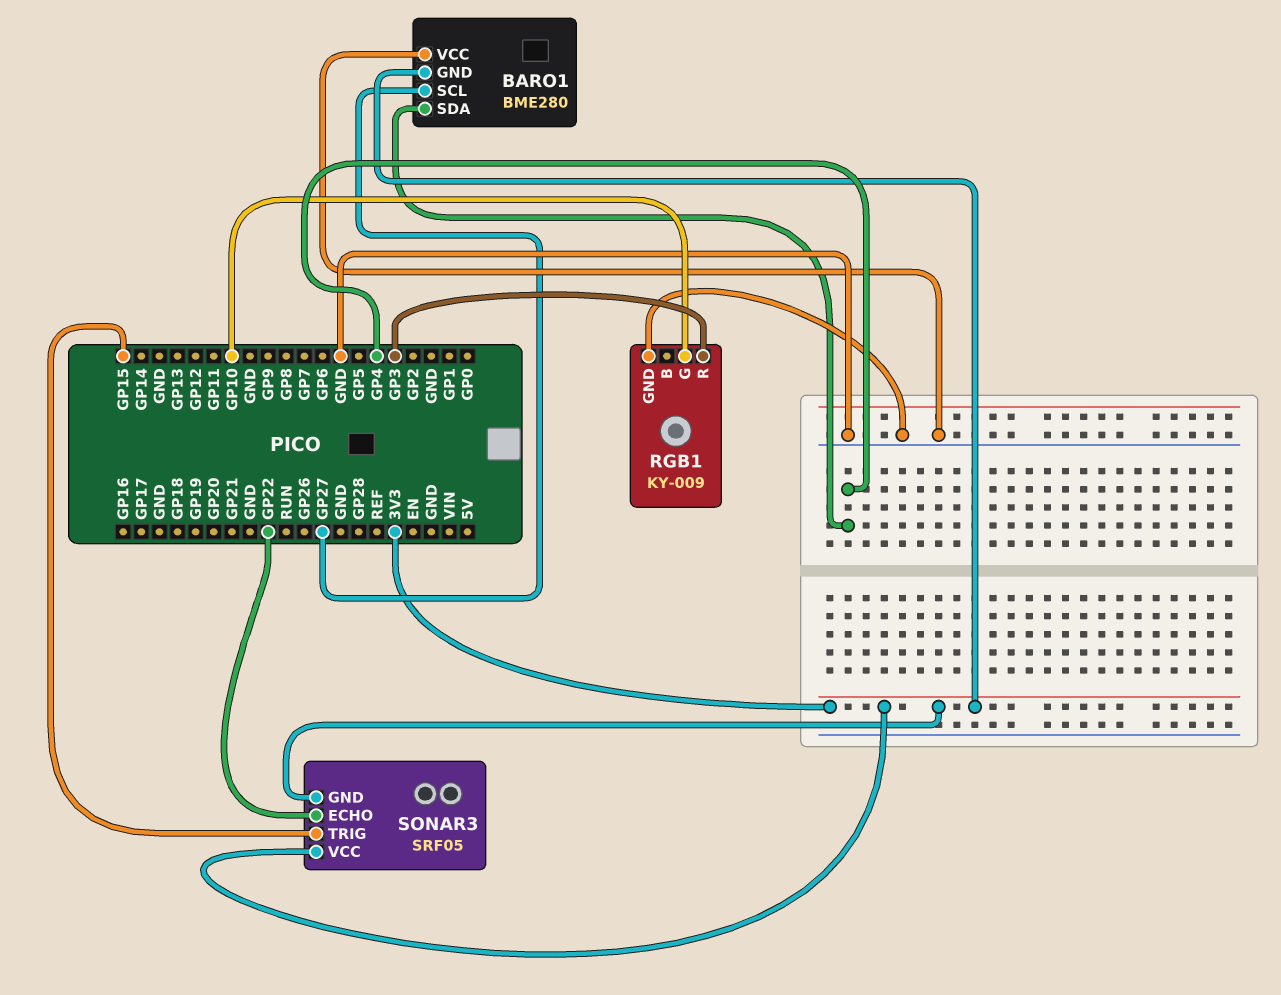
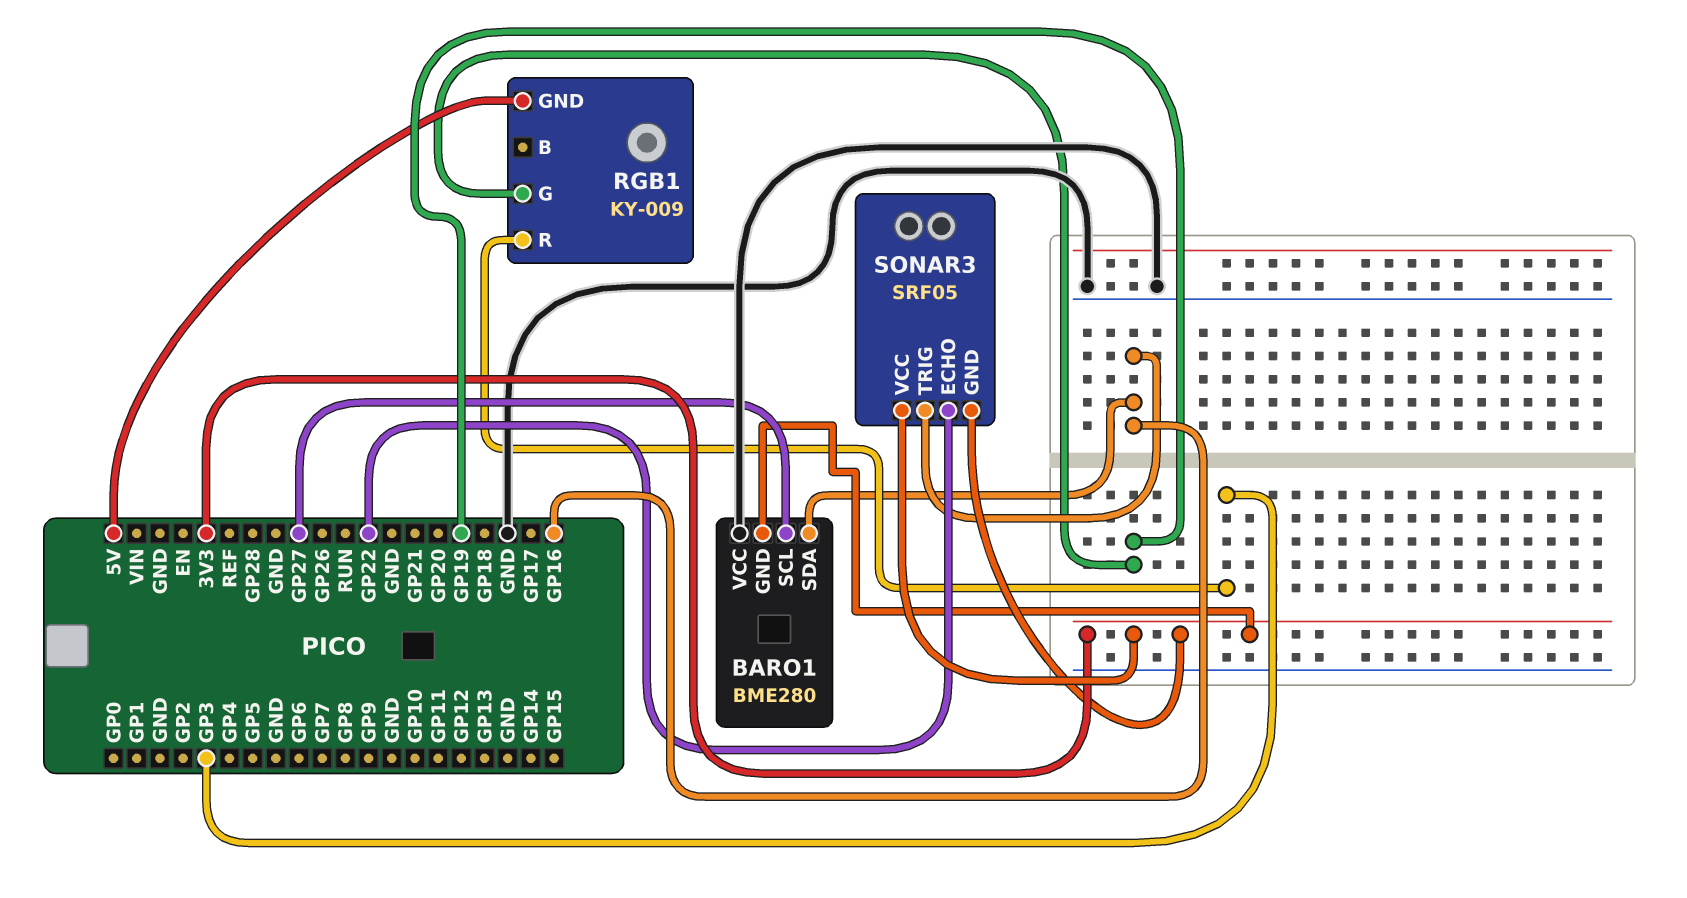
BARO1 pin SDA: GP4 -> GP16
RGB1 pin G: GP10 -> GP19
RGB1 pin GND: GND -> 5V
SONAR3 pin TRIG: GP15 -> GP16

